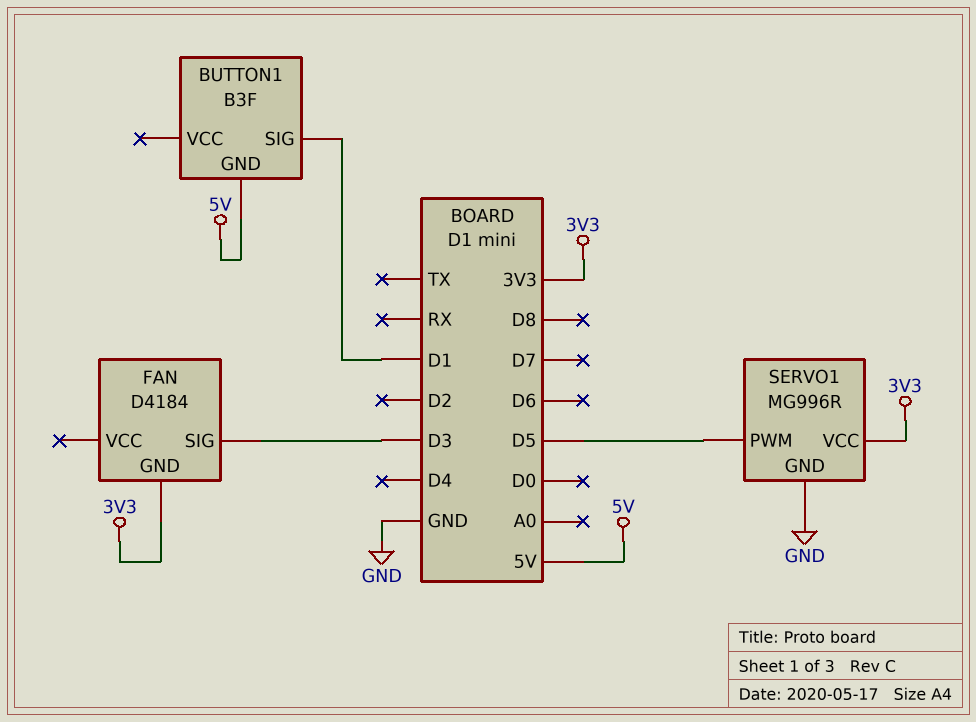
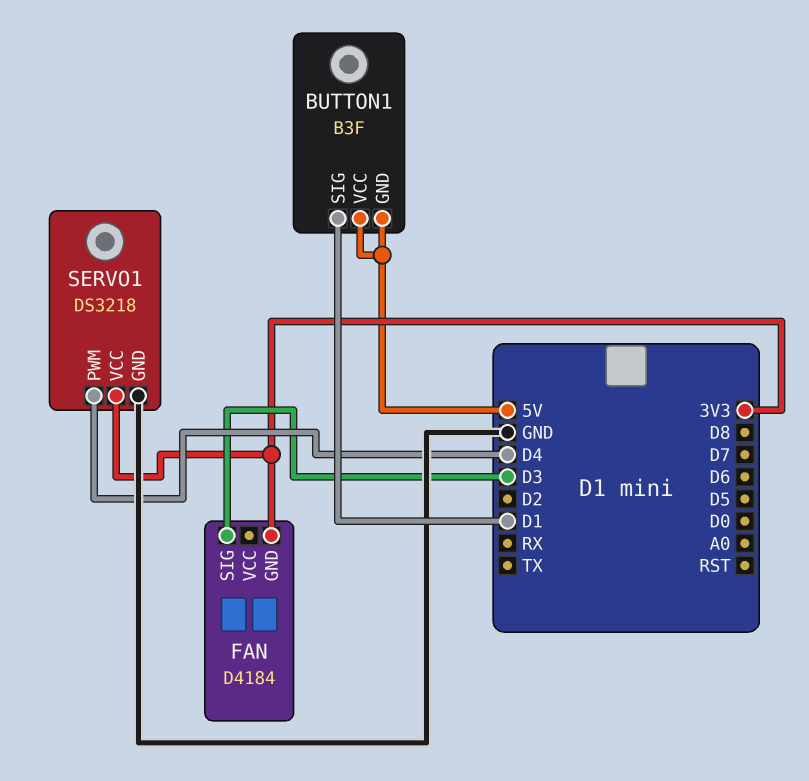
BUTTON1 pin VCC: none -> 5V
SERVO1: MG996R -> DS3218
SERVO1 pin PWM: D5 -> D4

